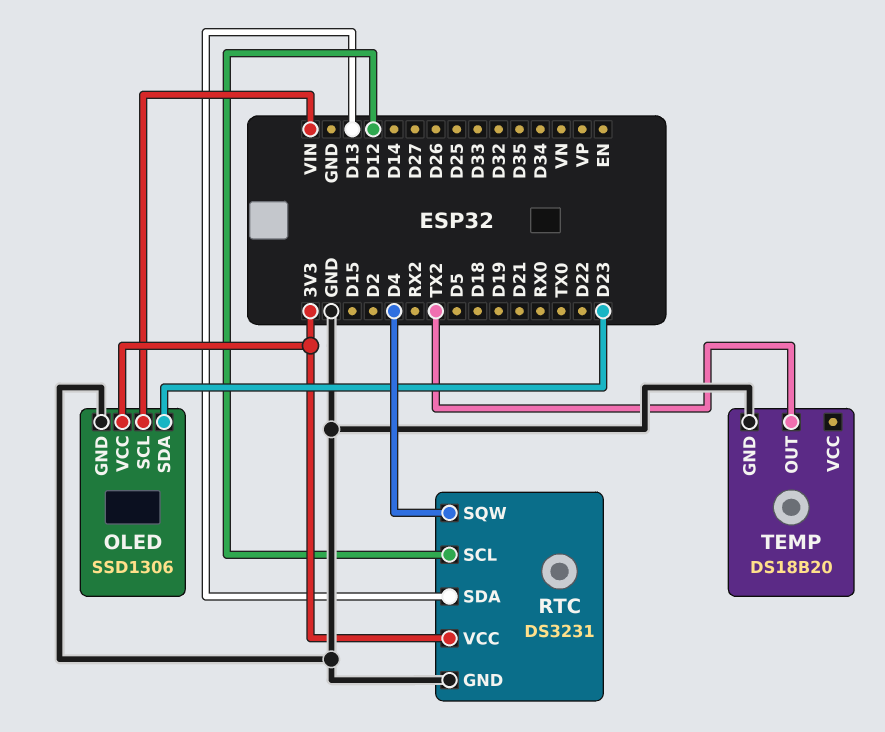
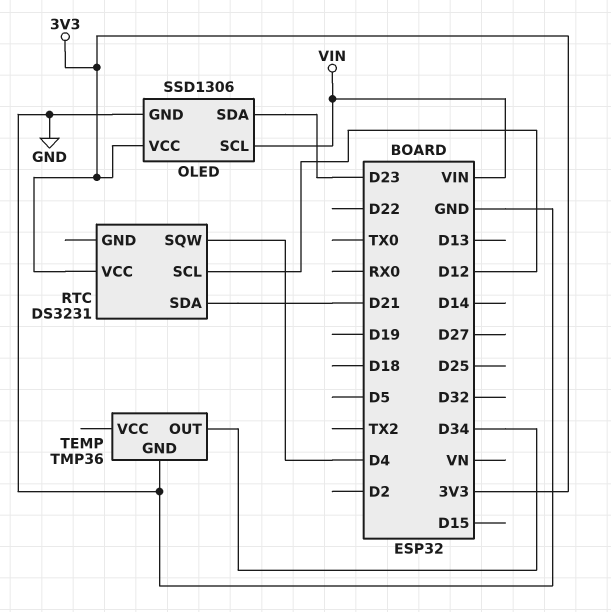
RTC pin GND: GND -> none
RTC pin SDA: D13 -> D21
TEMP: DS18B20 -> TMP36
TEMP pin OUT: TX2 -> D34

